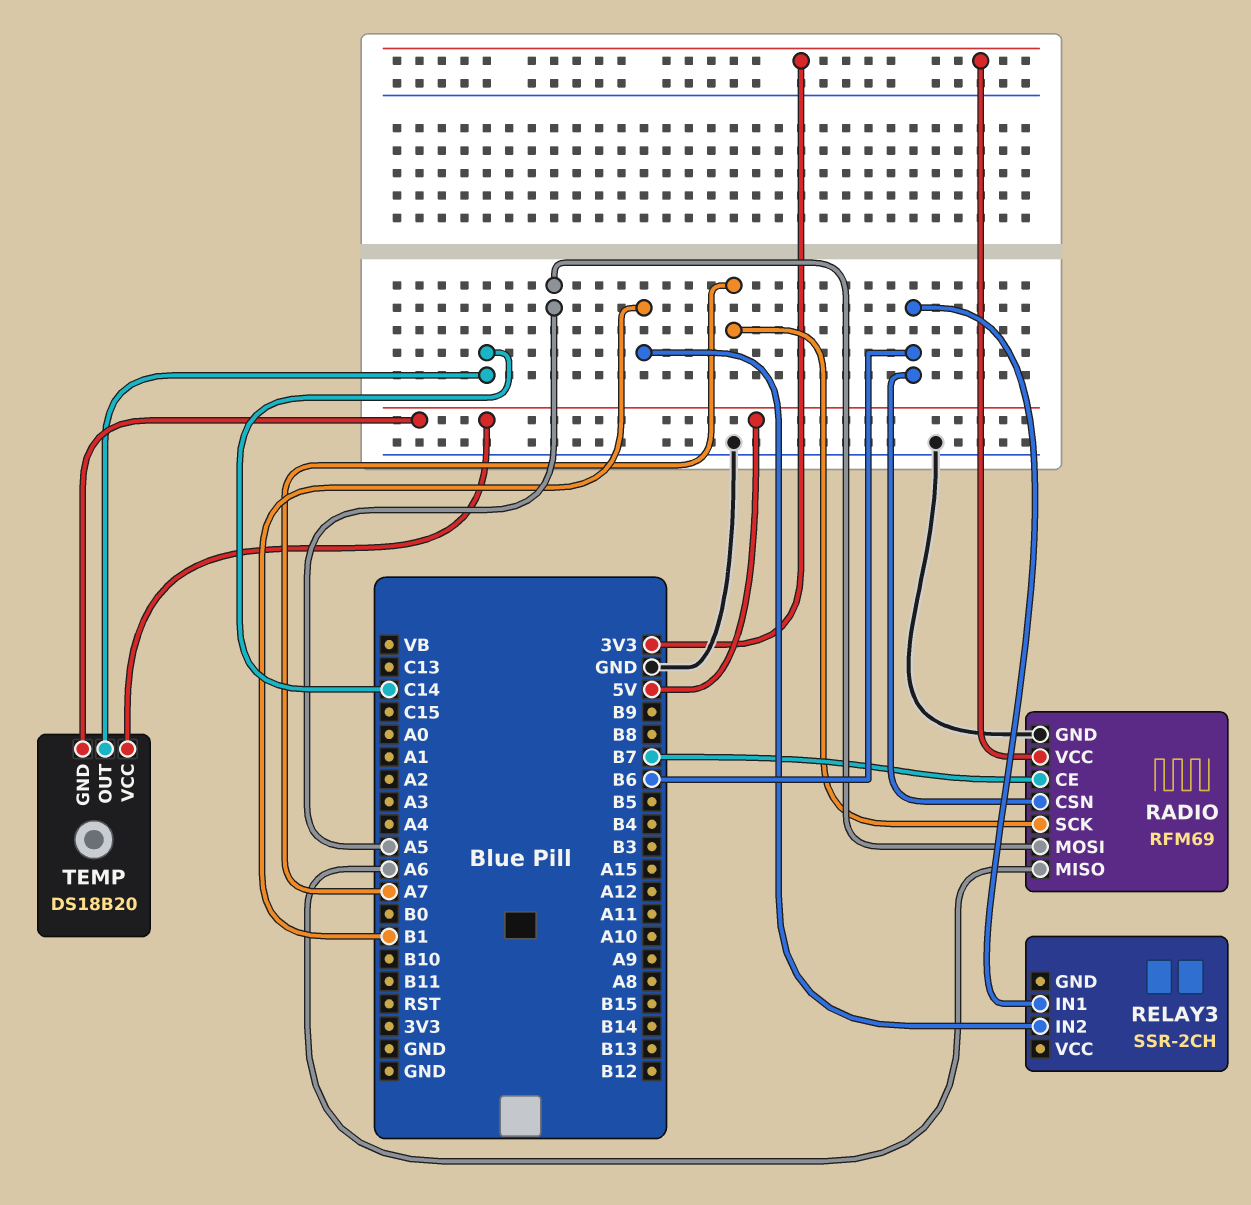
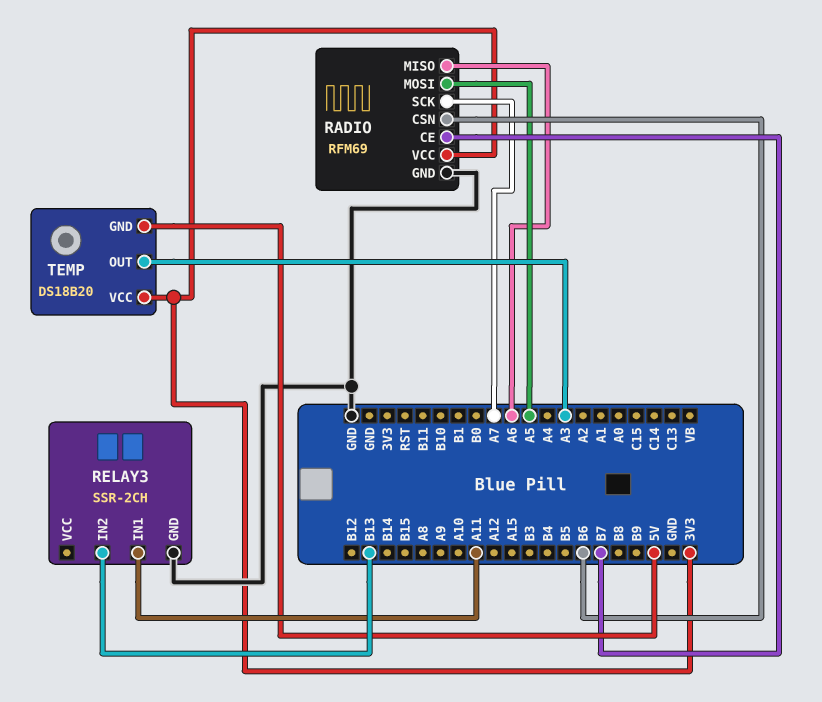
RELAY3 pin GND: none -> GND
RELAY3 pin IN1: B6 -> A11
RELAY3 pin IN2: B1 -> B13
TEMP pin OUT: C14 -> A3
TEMP pin VCC: 5V -> 3V3

